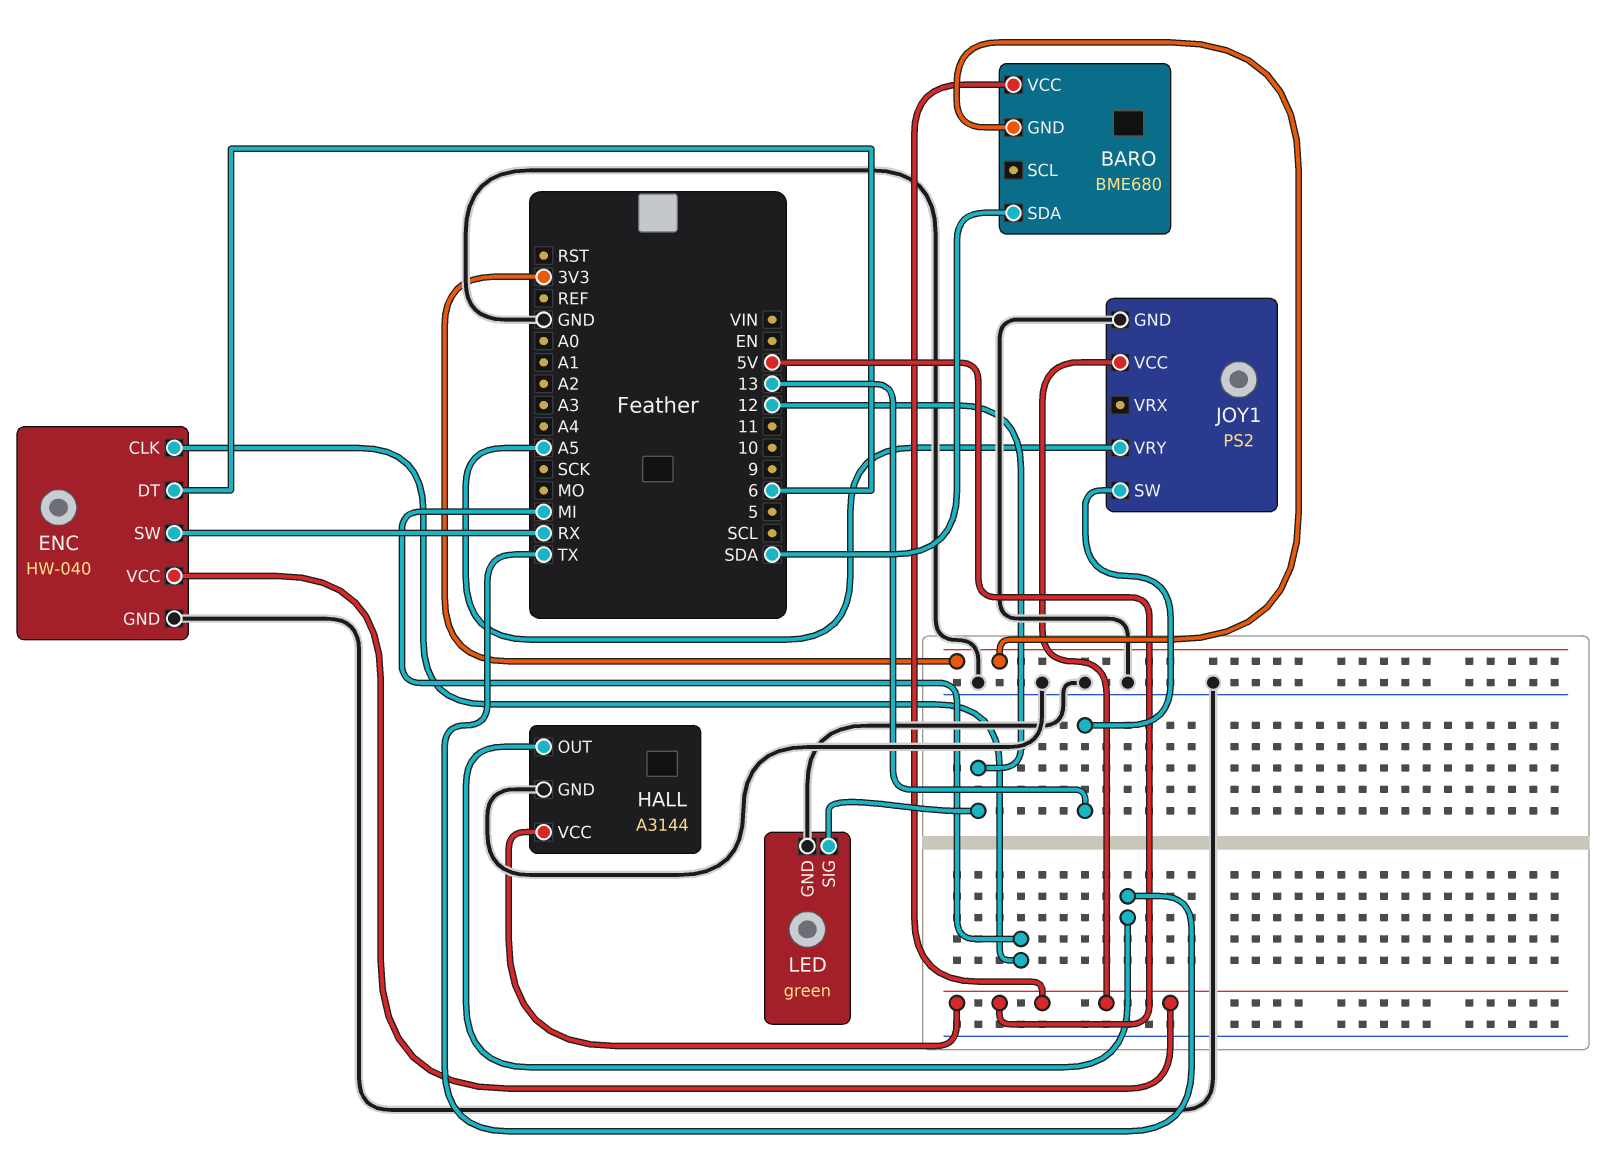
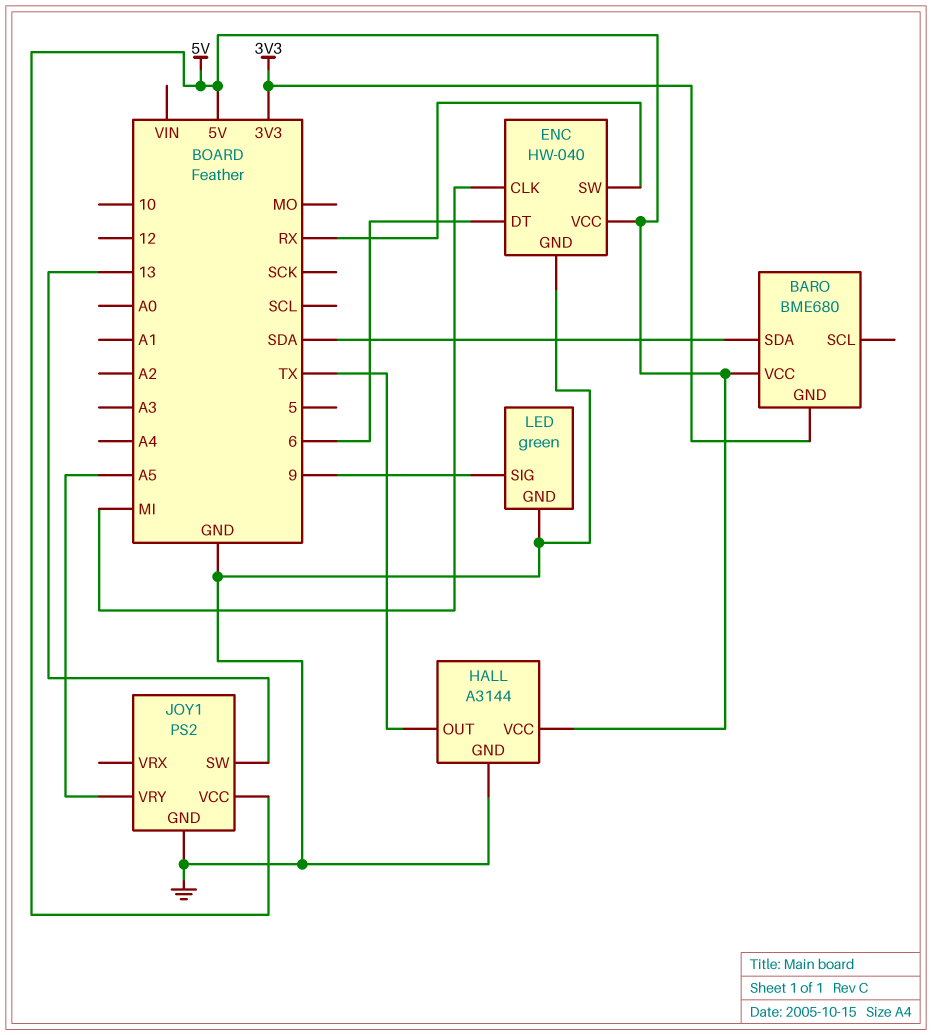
LED pin SIG: 12 -> 9

